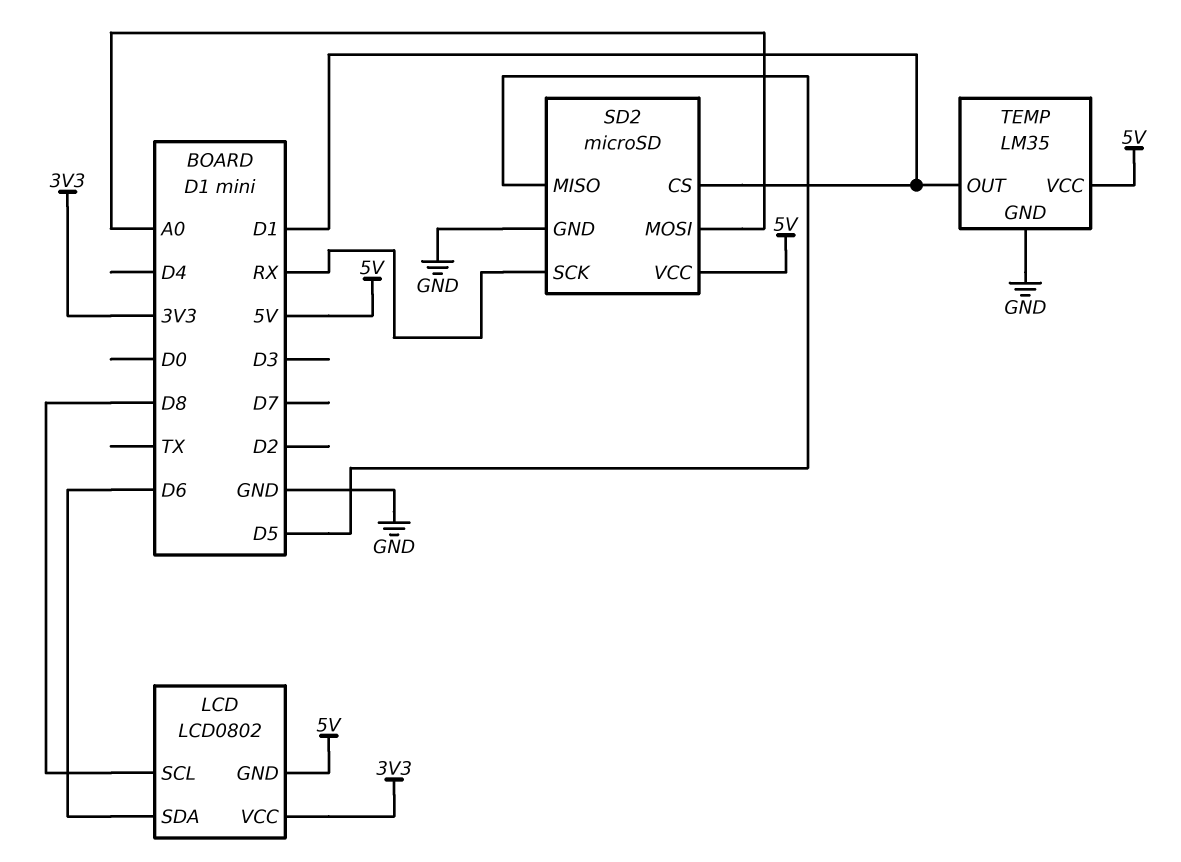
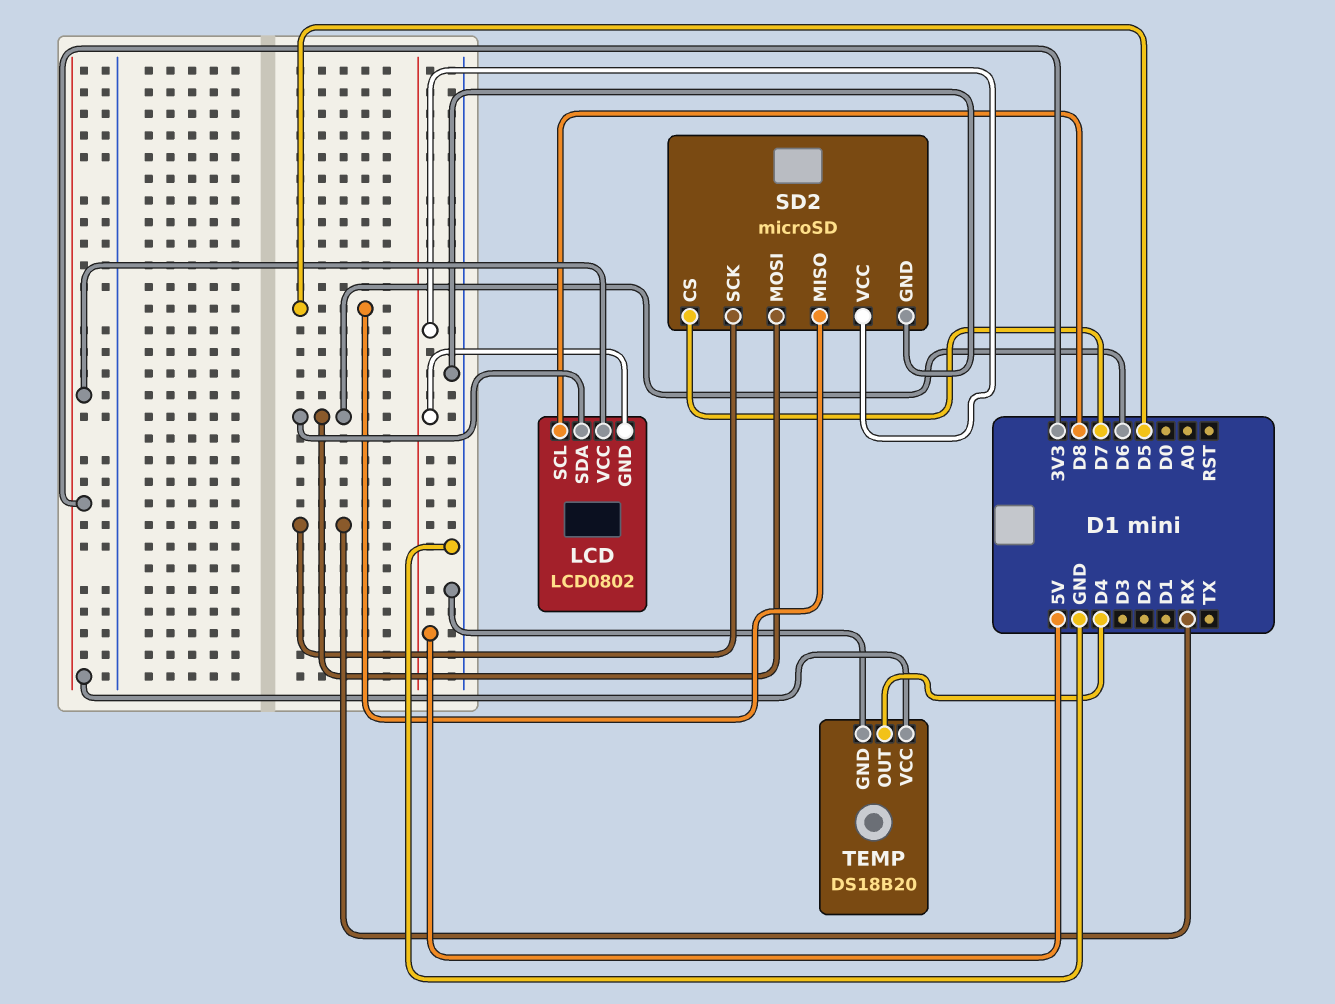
SD2 pin CS: D1 -> D7
SD2 pin MOSI: A0 -> D6
TEMP: LM35 -> DS18B20
TEMP pin OUT: D1 -> D4
TEMP pin VCC: 5V -> 3V3

